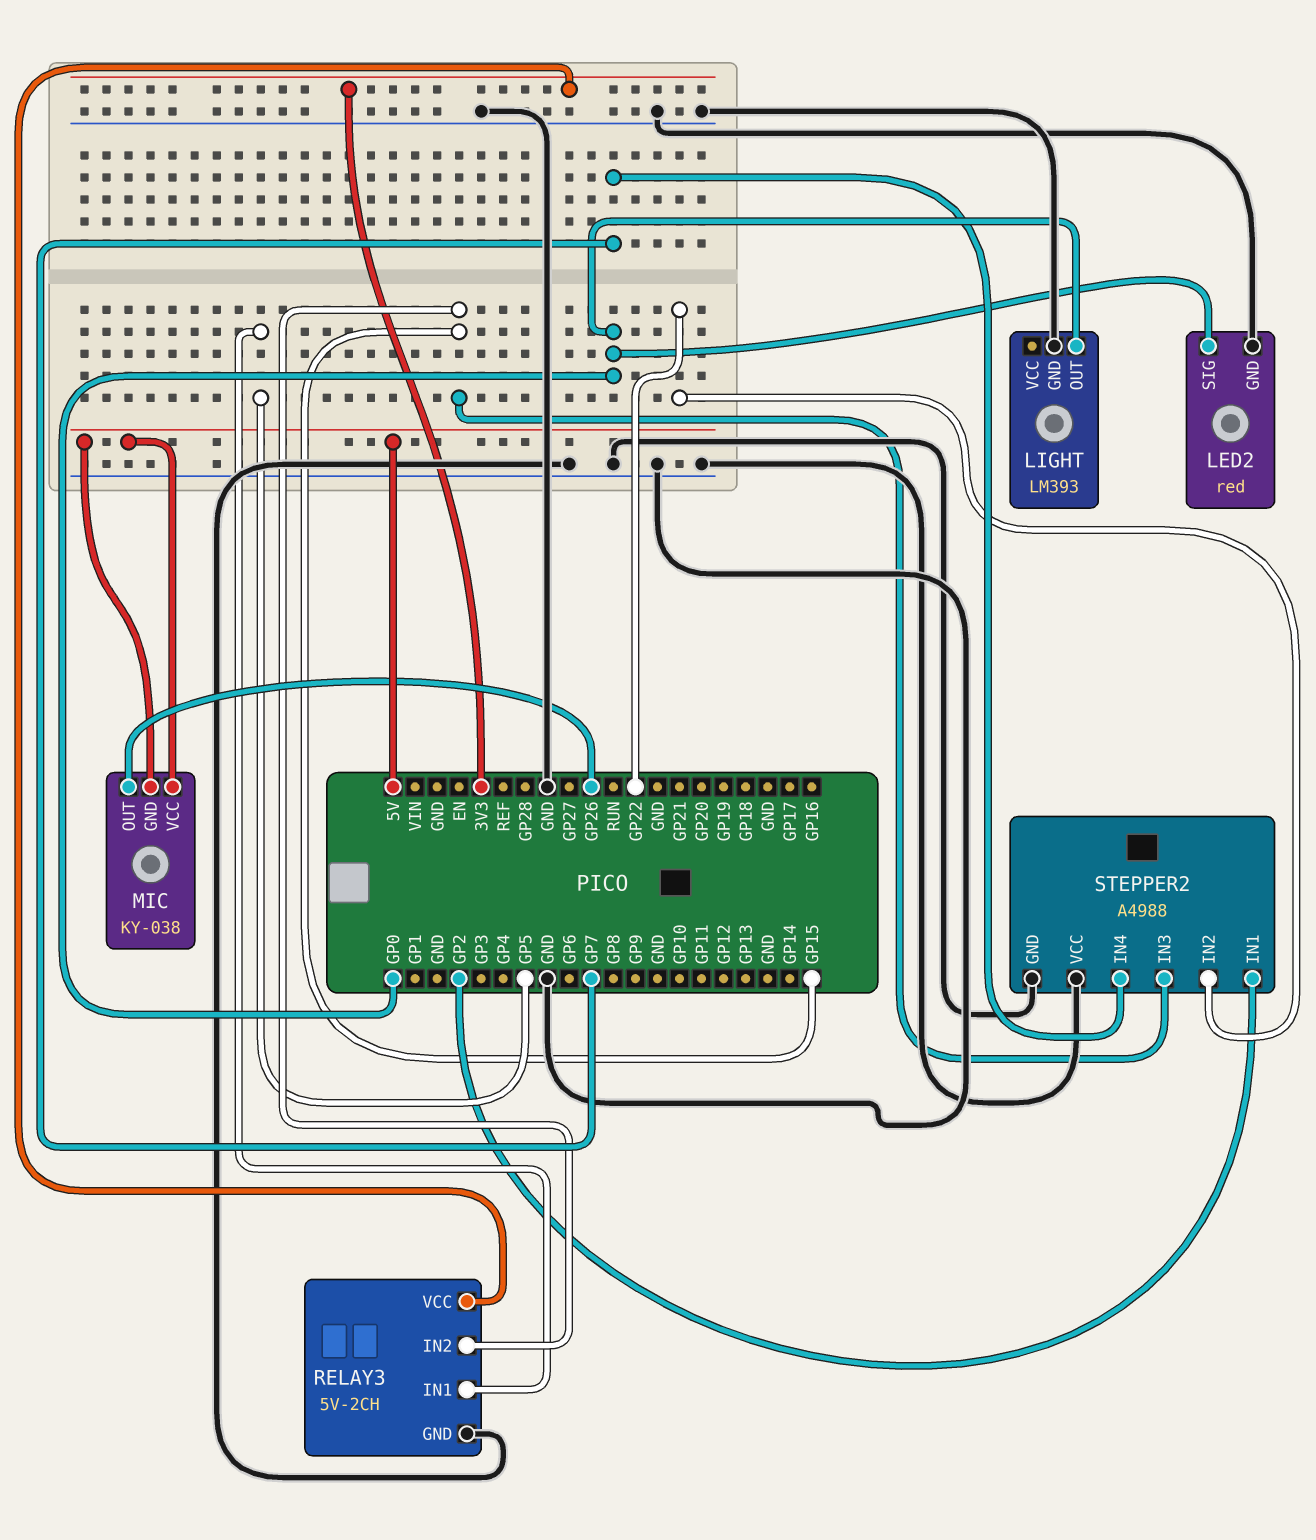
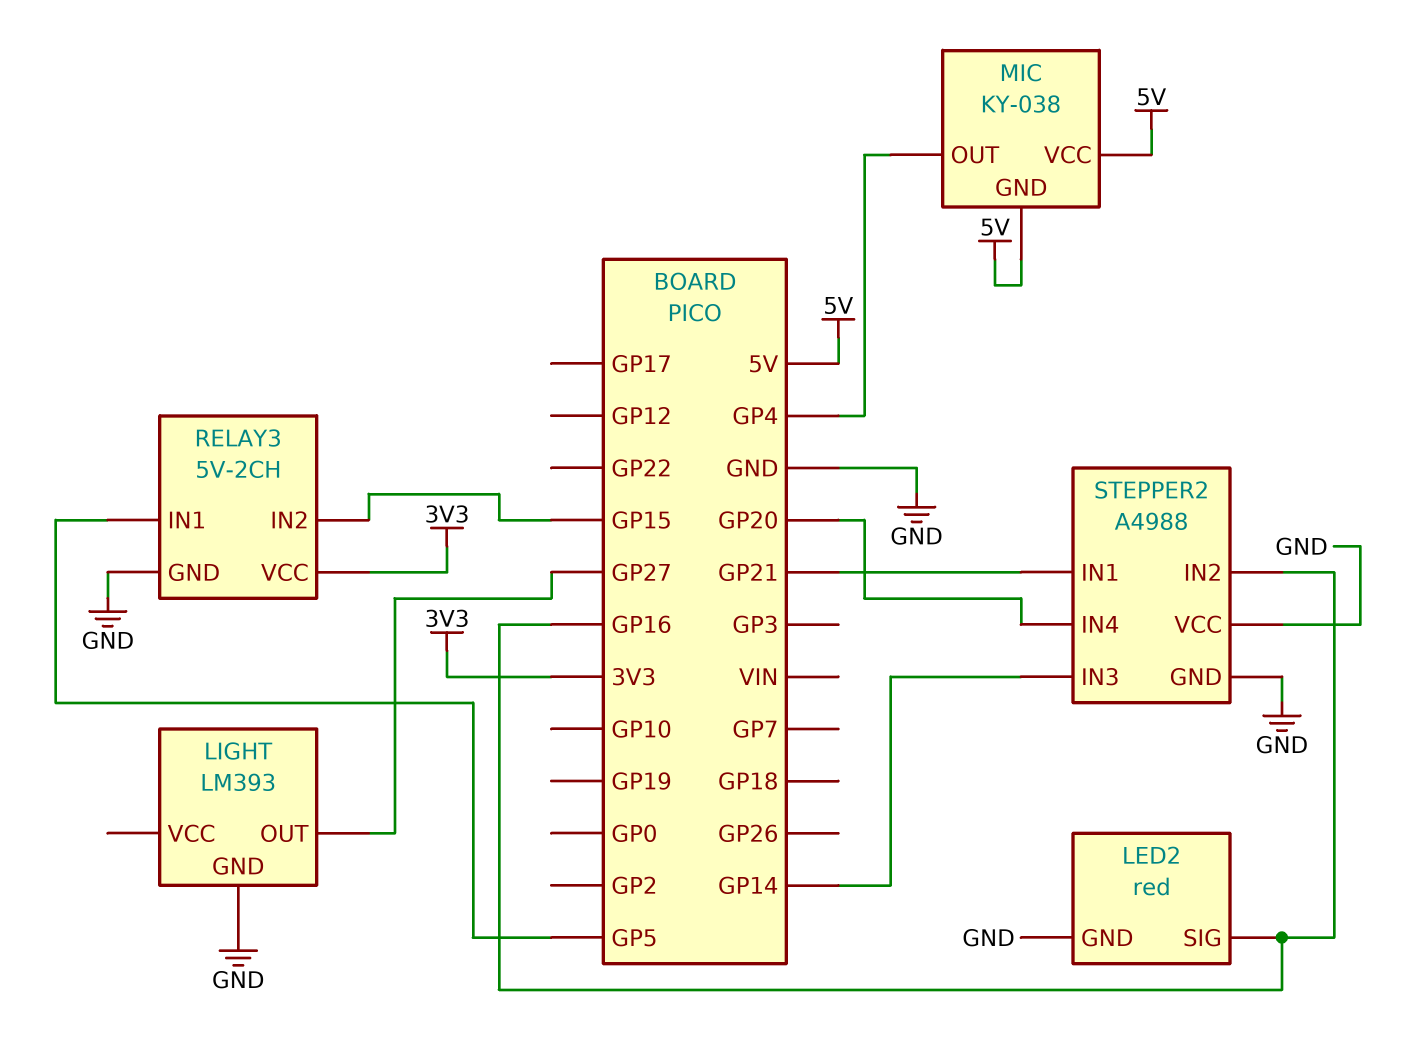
LED2 pin SIG: GP0 -> GP16
LIGHT pin OUT: GP0 -> GP27
MIC pin OUT: GP26 -> GP4
STEPPER2 pin IN1: GP2 -> GP21
STEPPER2 pin IN2: GP22 -> GP16
STEPPER2 pin IN3: GP15 -> GP14
STEPPER2 pin IN4: GP7 -> GP20

